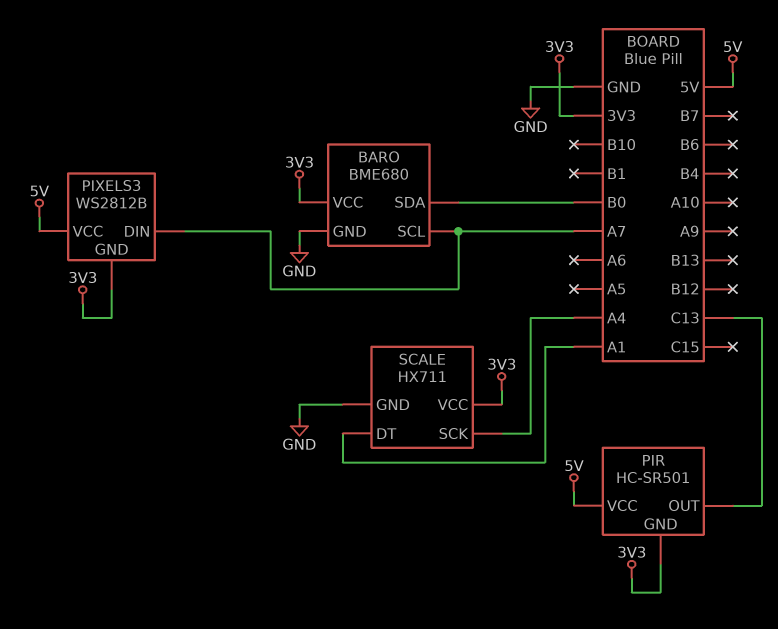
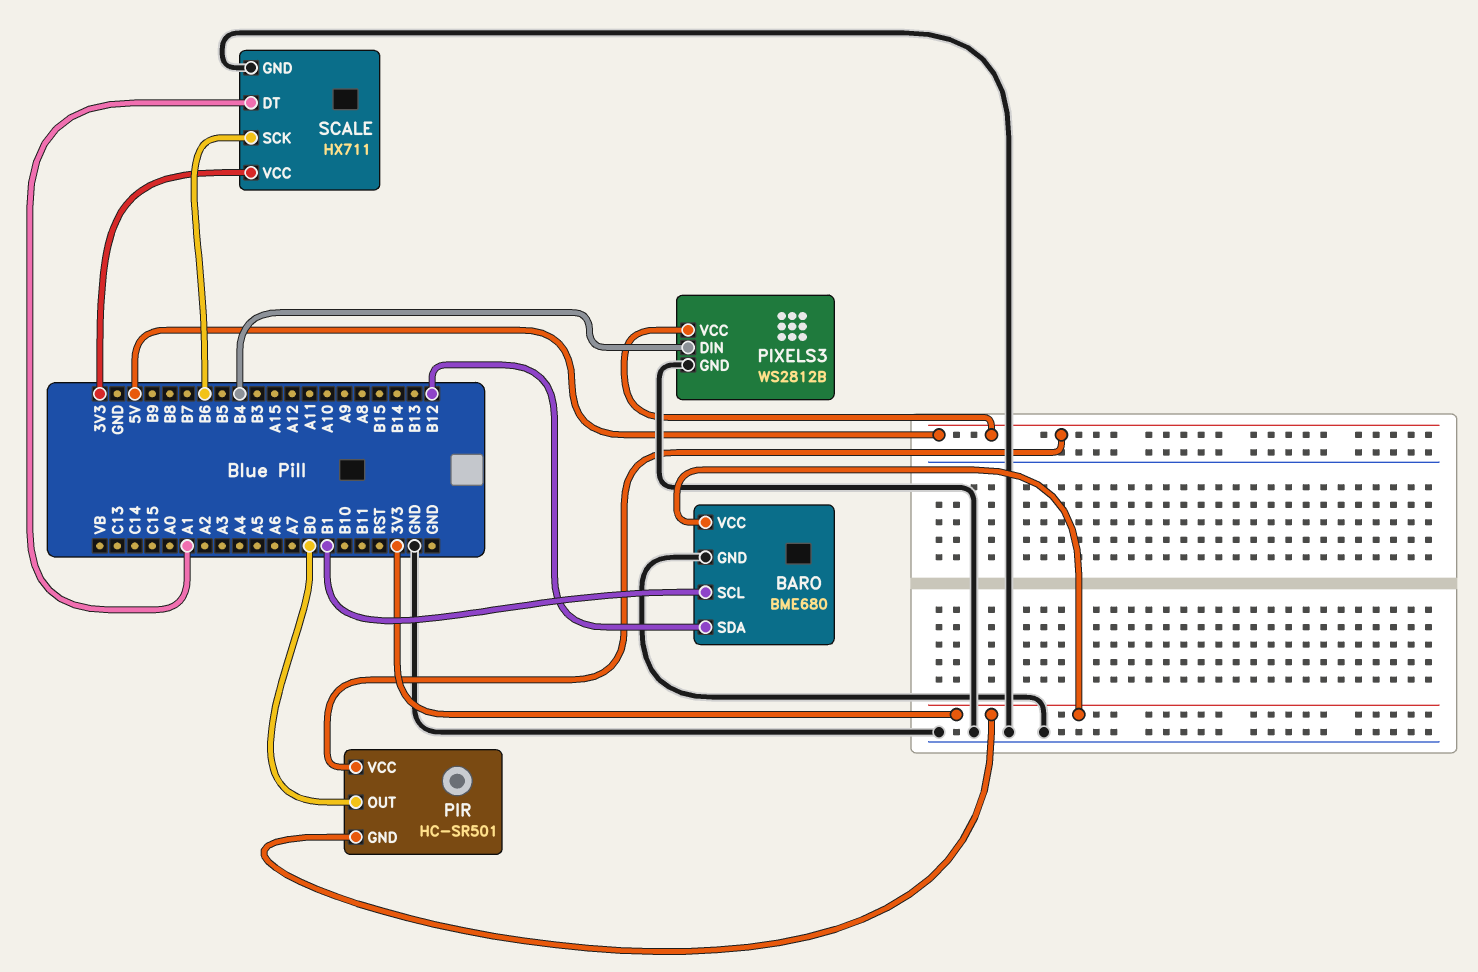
BARO pin SCL: A7 -> B1
BARO pin SDA: B0 -> B12
PIR pin OUT: C13 -> B0
PIXELS3 pin DIN: A7 -> B4
PIXELS3 pin GND: 3V3 -> GND
SCALE pin SCK: A4 -> B6

